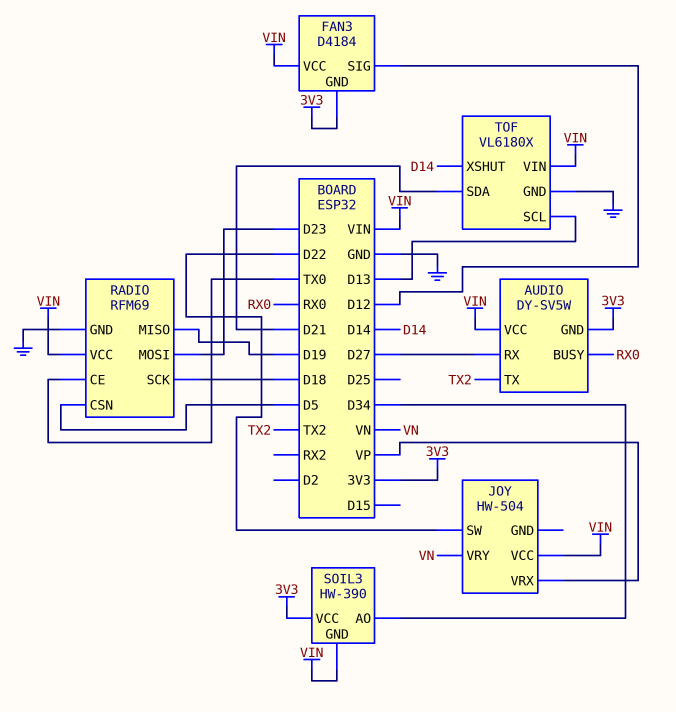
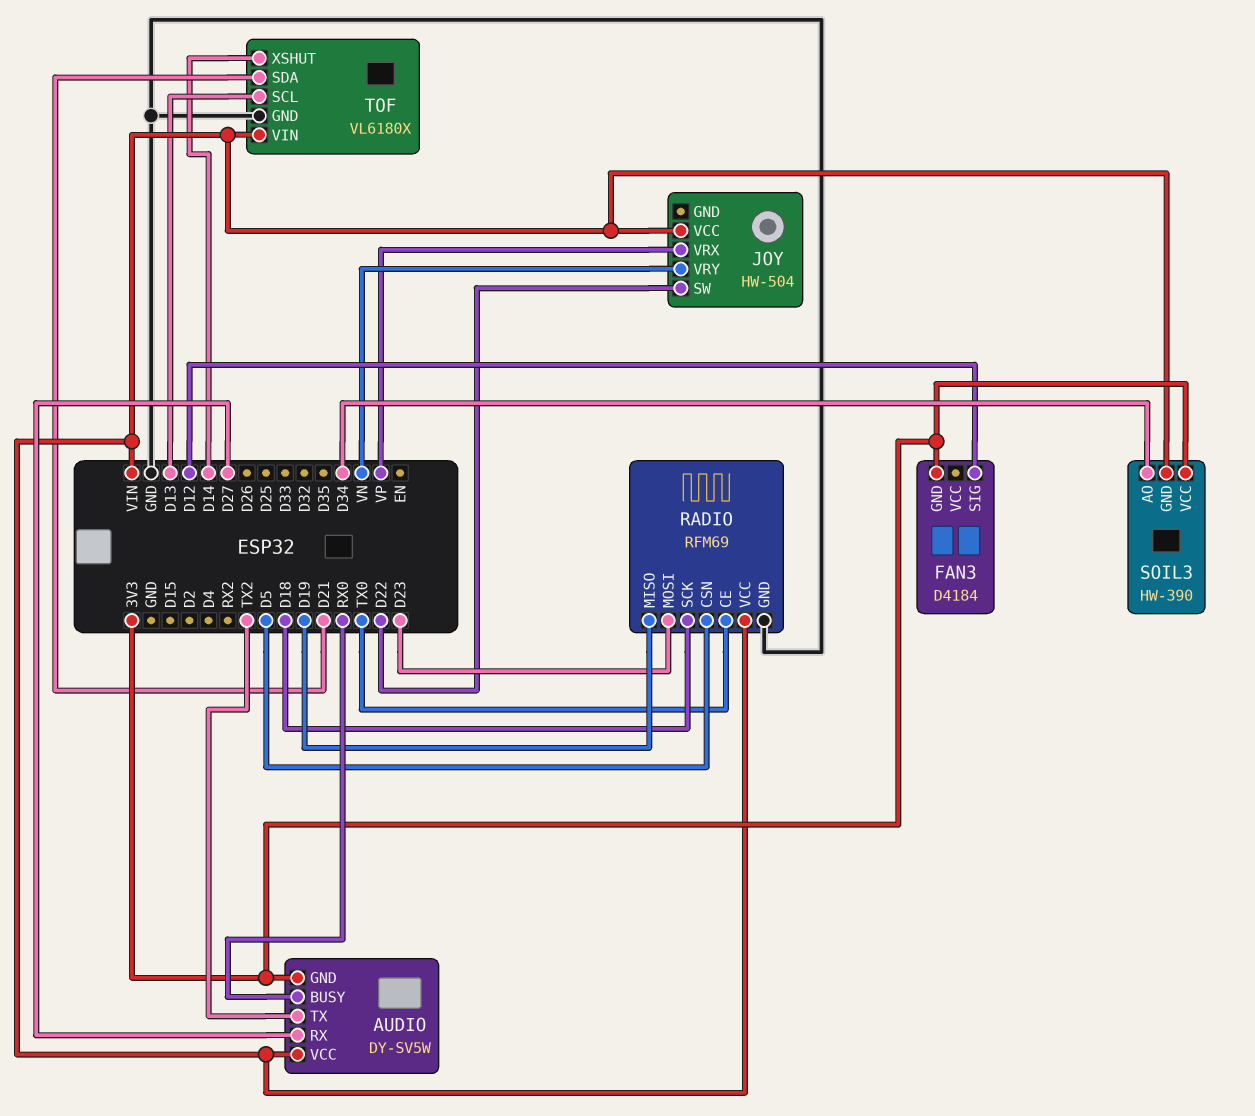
FAN3 pin VCC: VIN -> none

